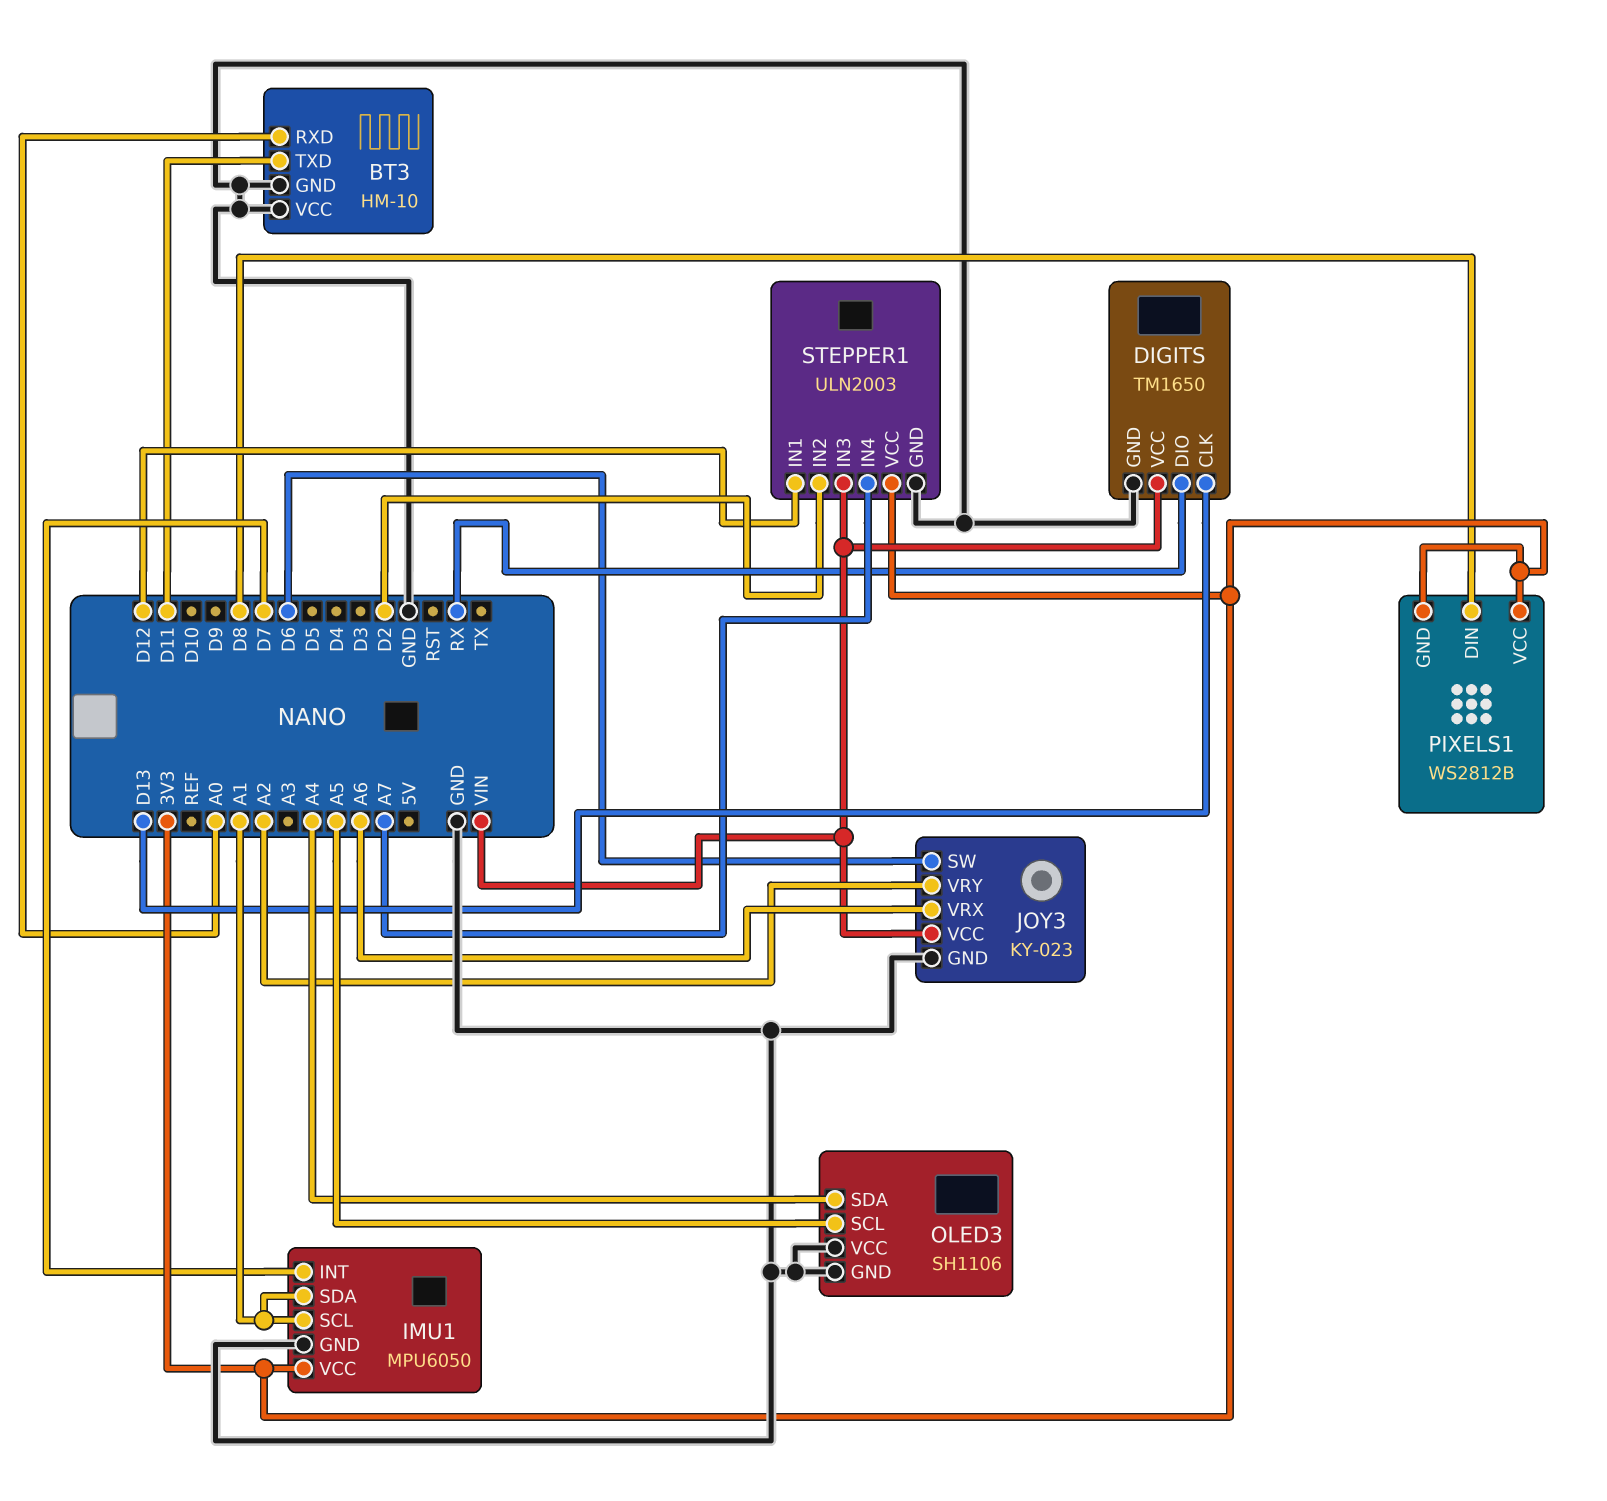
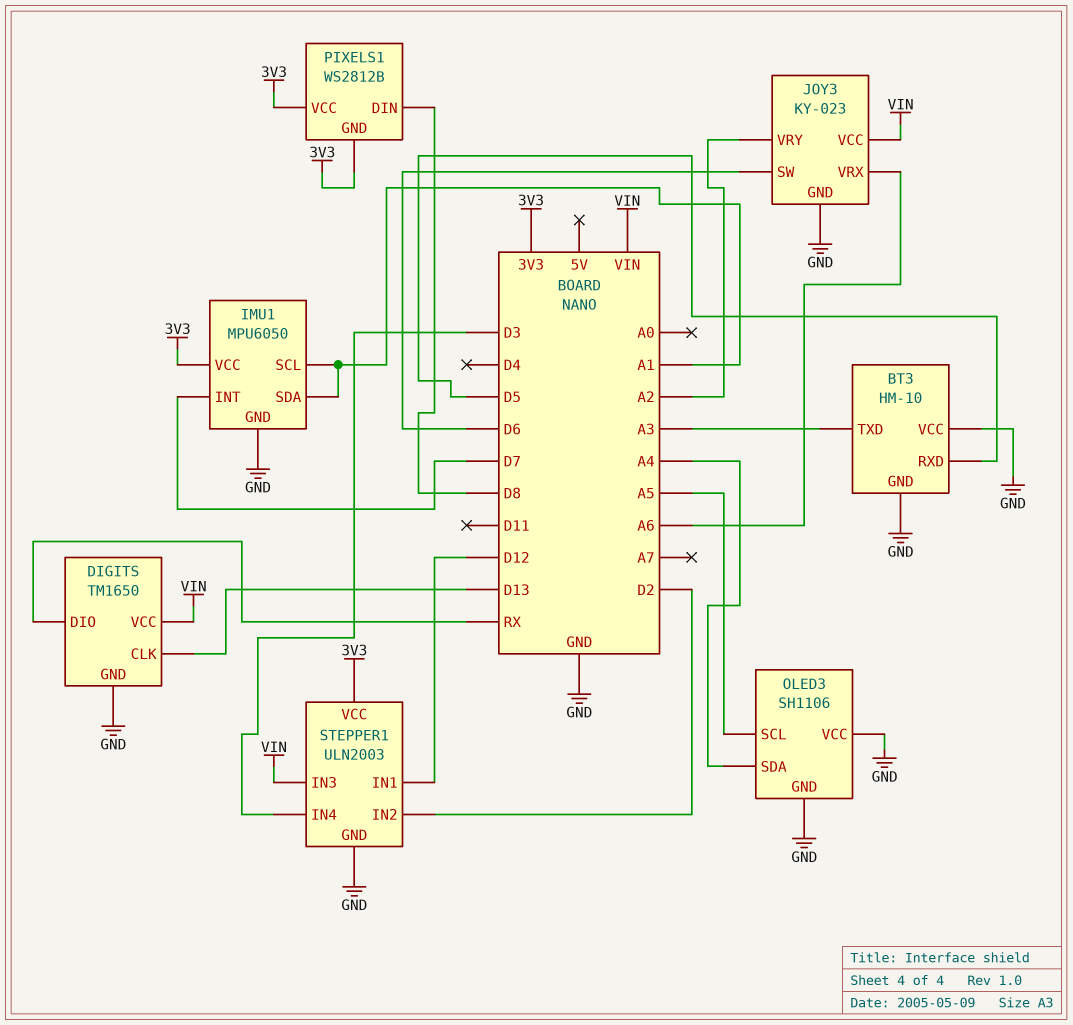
BT3 pin RXD: A0 -> D5
BT3 pin TXD: D11 -> A3
STEPPER1 pin IN4: A7 -> D3

